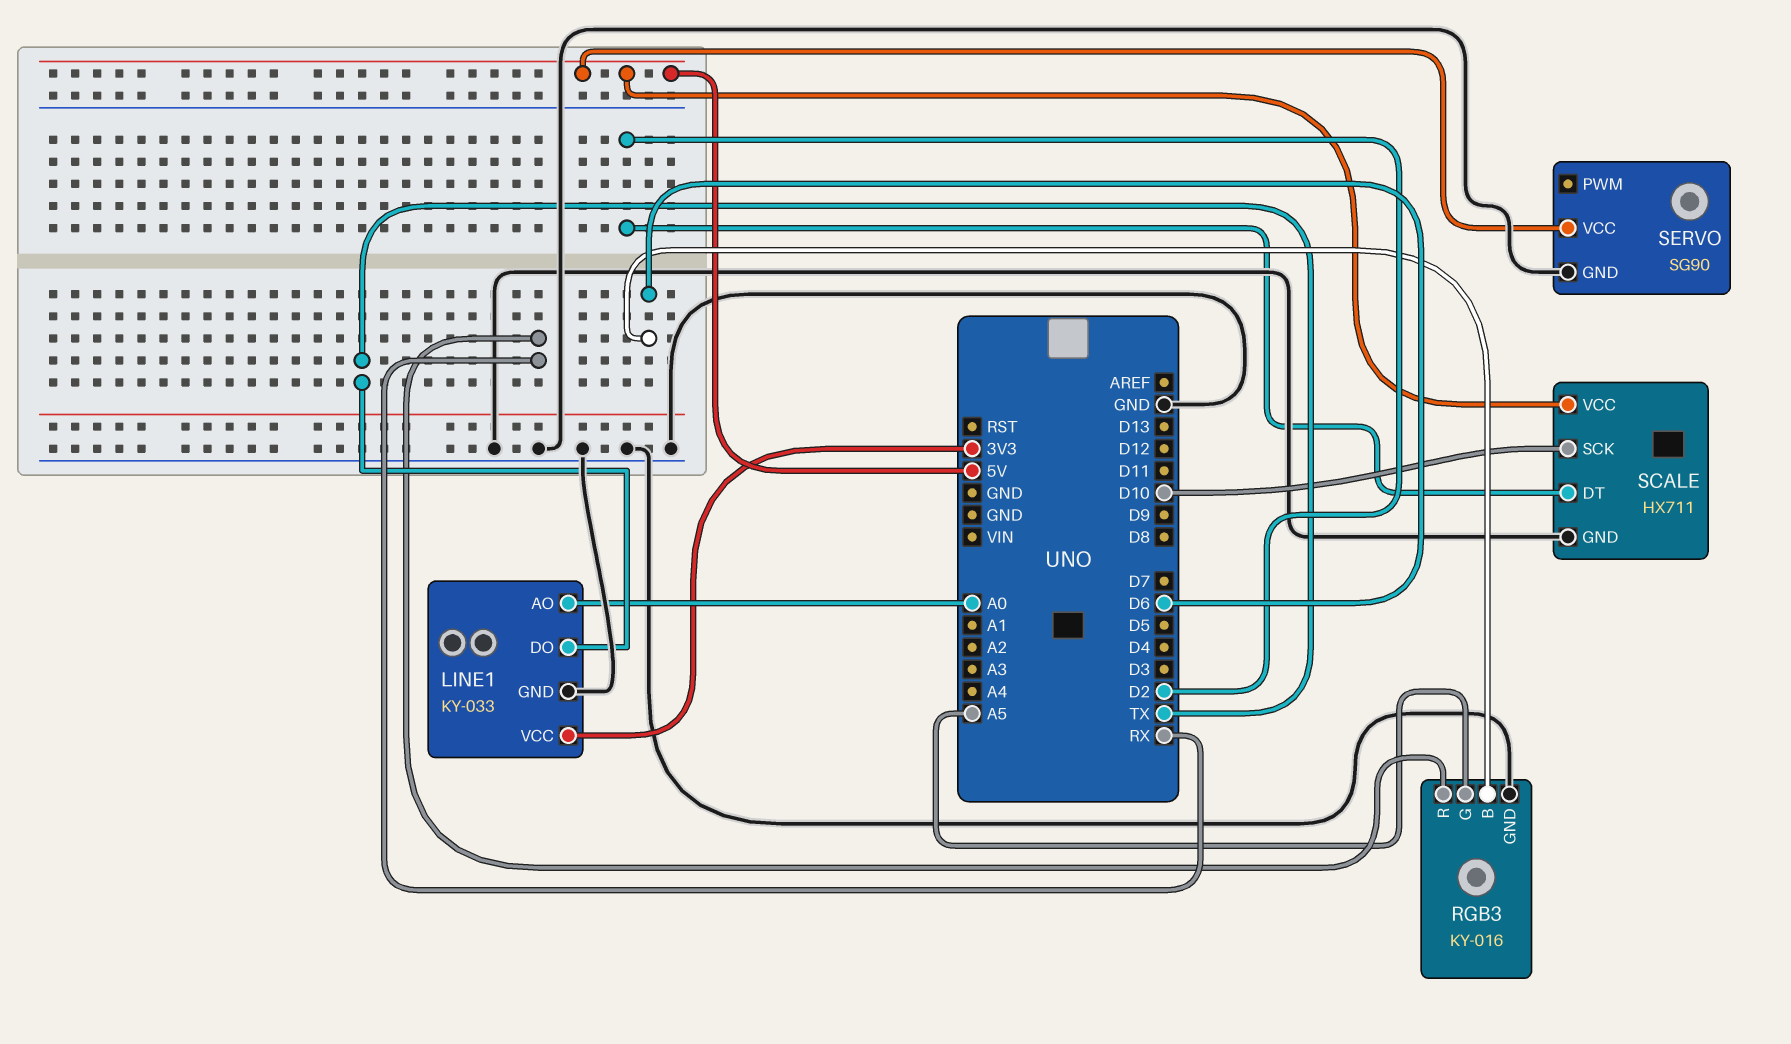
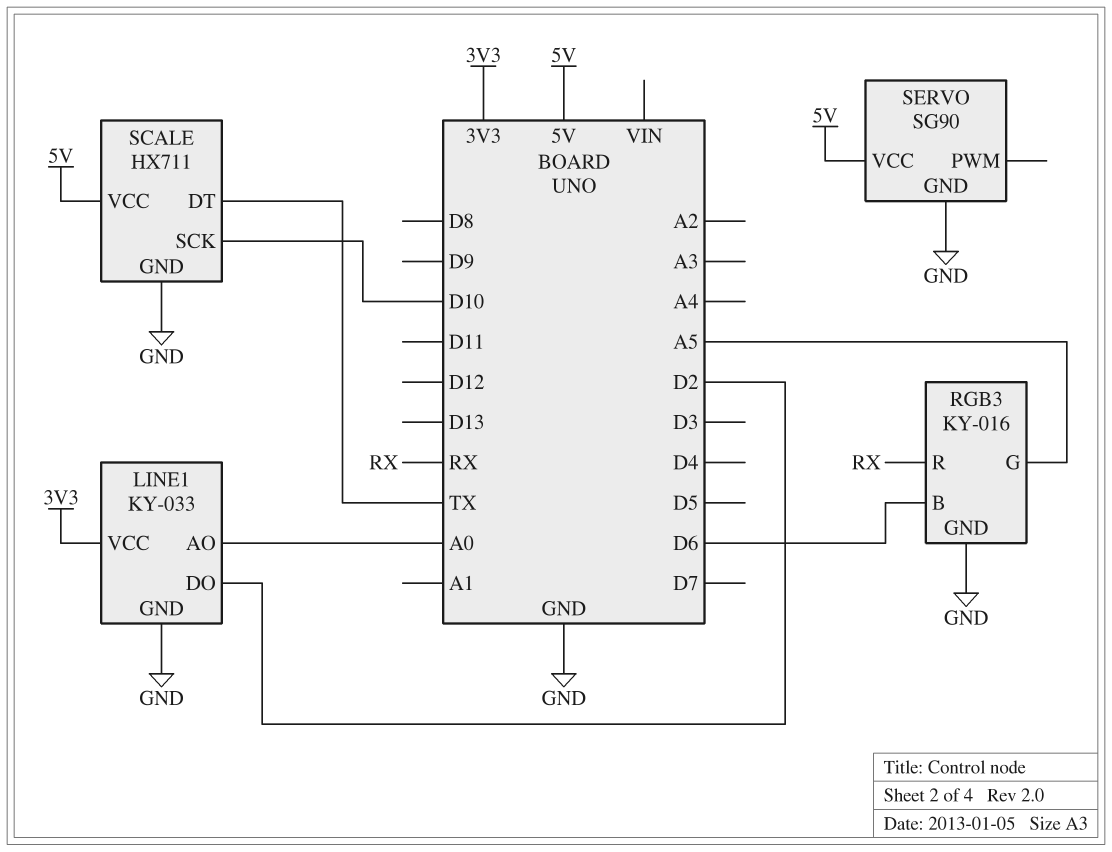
LINE1 pin DO: TX -> D2
SCALE pin DT: D2 -> TX

